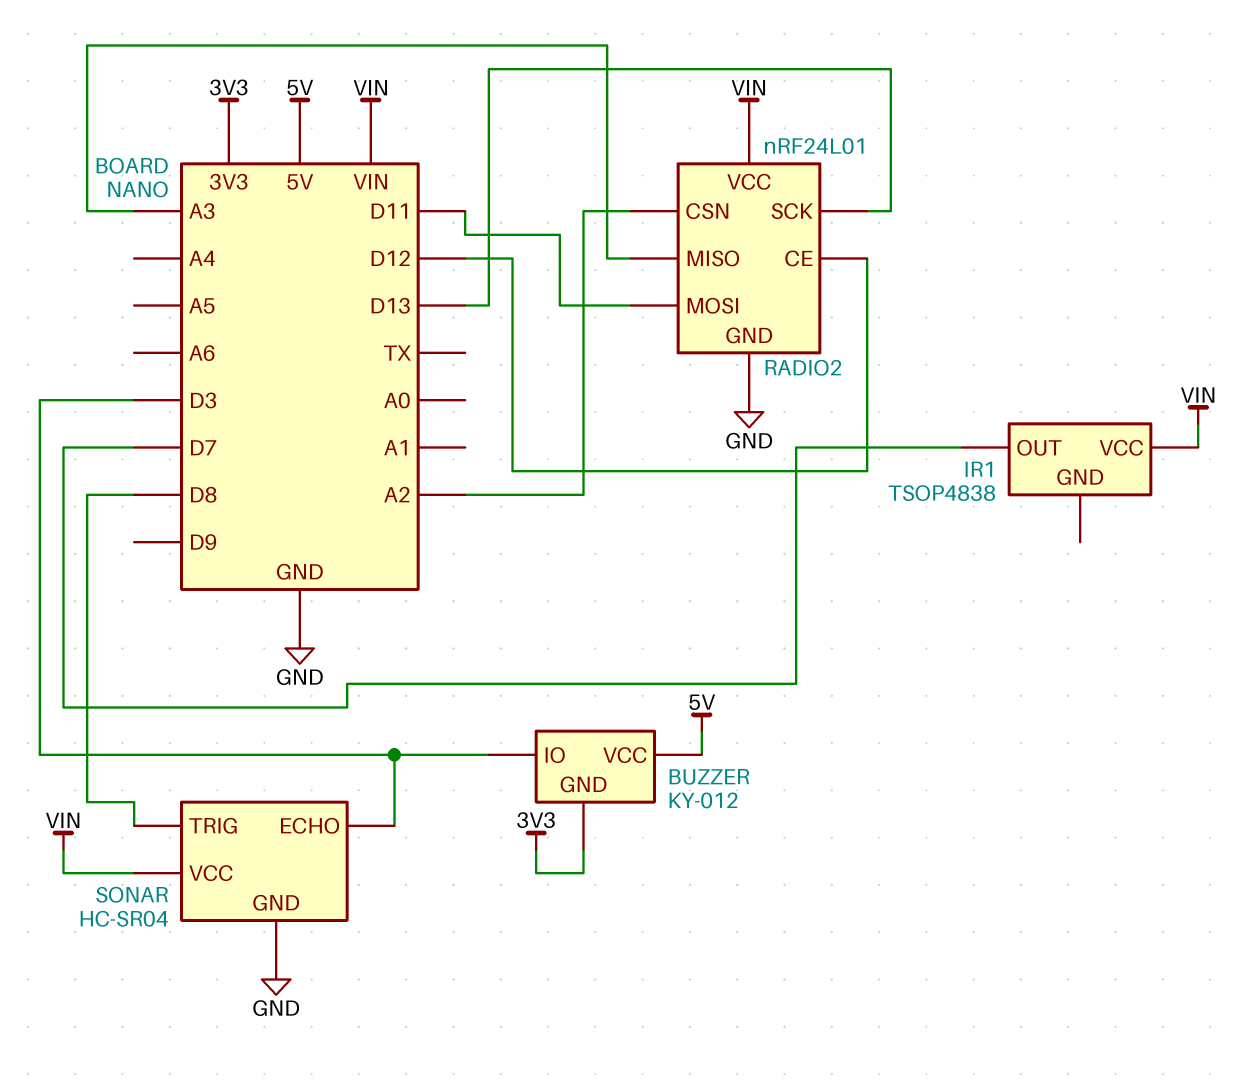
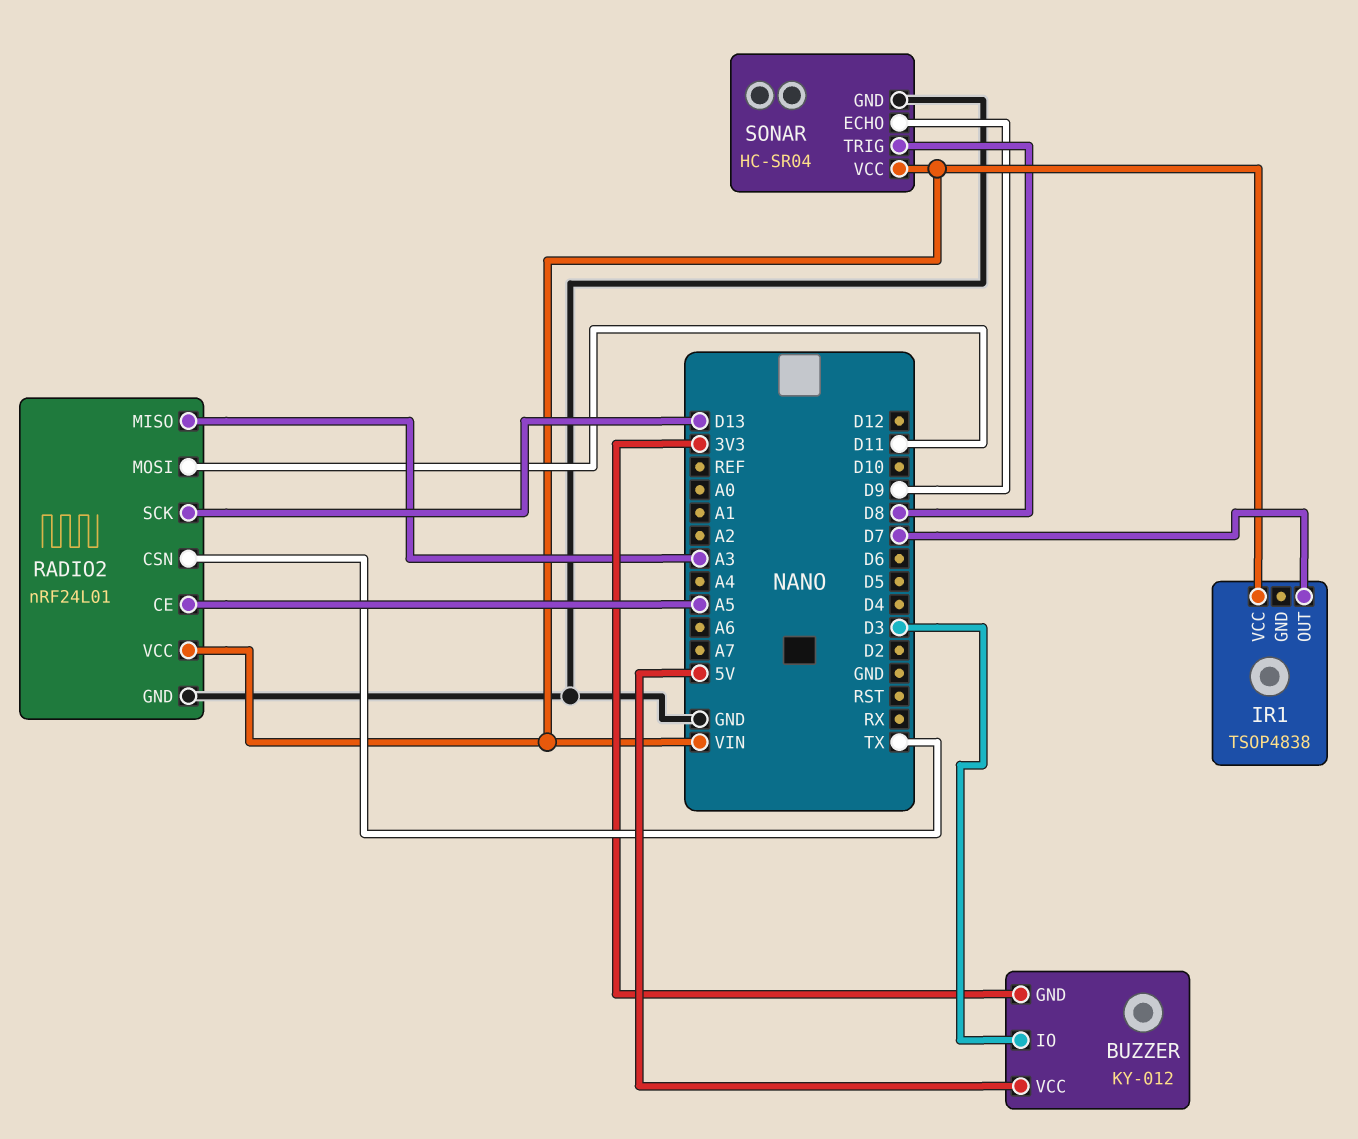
RADIO2 pin CE: D12 -> A5
RADIO2 pin CSN: A2 -> TX
SONAR pin ECHO: D3 -> D9

